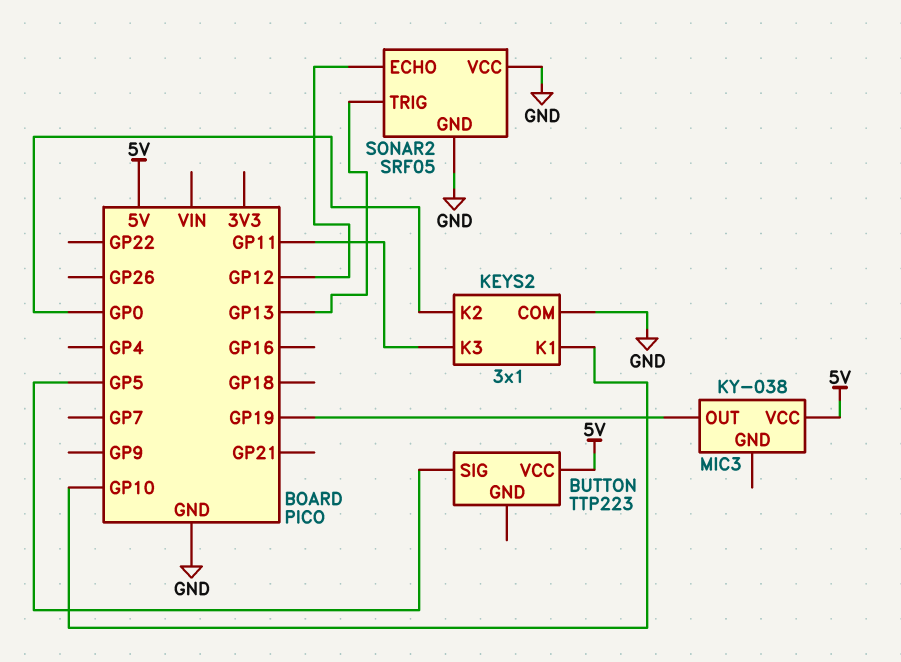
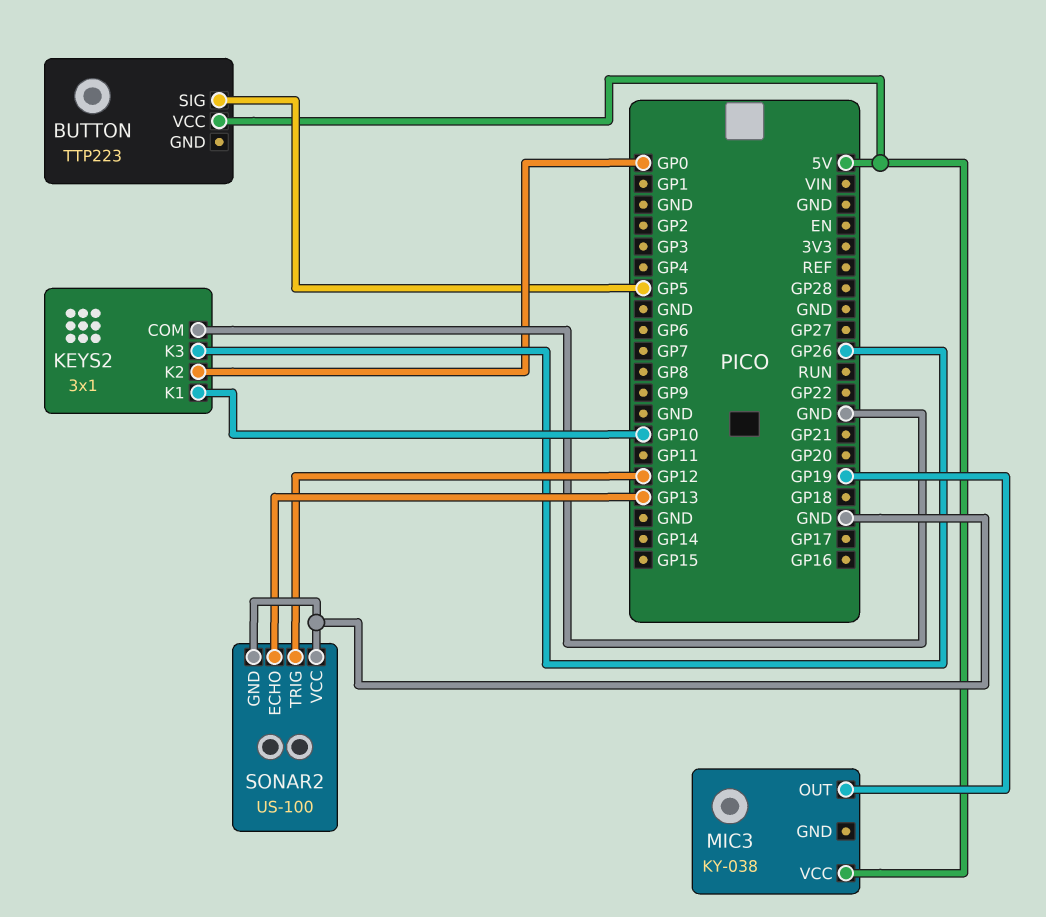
KEYS2 pin K3: GP11 -> GP26
SONAR2: SRF05 -> US-100
SONAR2 pin ECHO: GP12 -> GP13
SONAR2 pin TRIG: GP13 -> GP12

